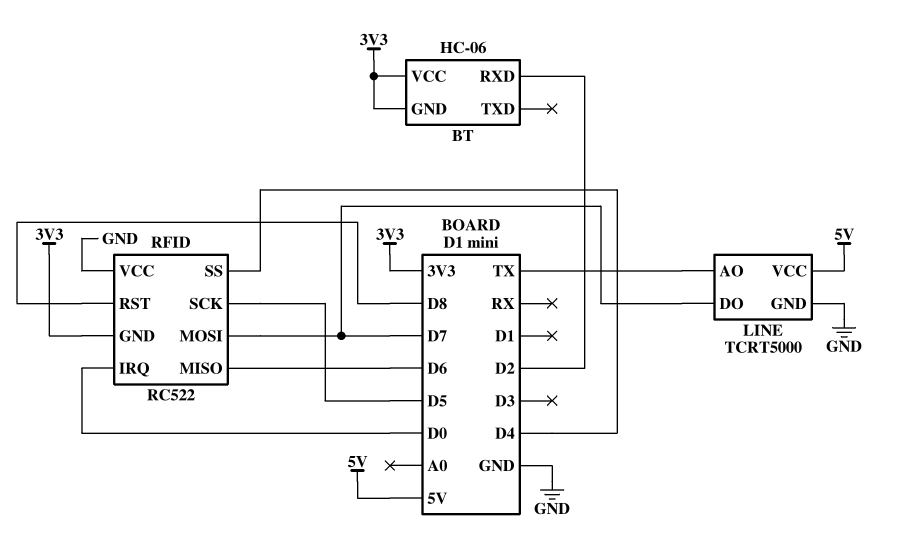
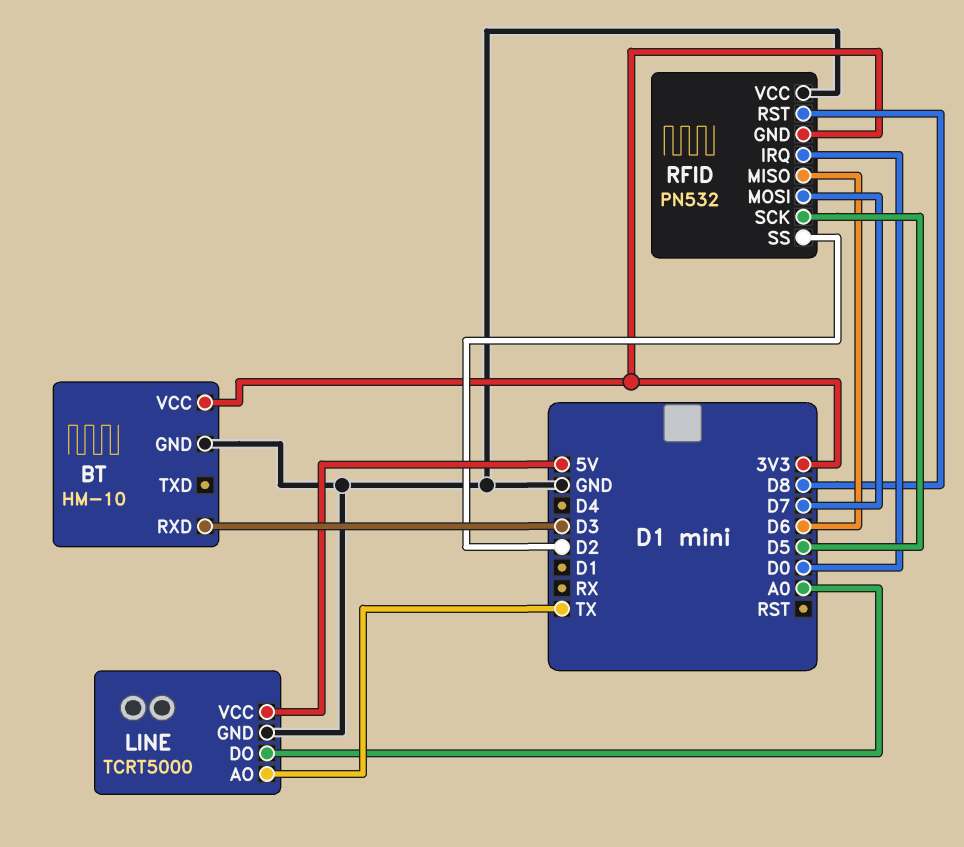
BT: HC-06 -> HM-10
BT pin GND: 3V3 -> GND
BT pin RXD: D2 -> D3
LINE pin DO: D7 -> A0
RFID: RC522 -> PN532
RFID pin SS: D4 -> D2

